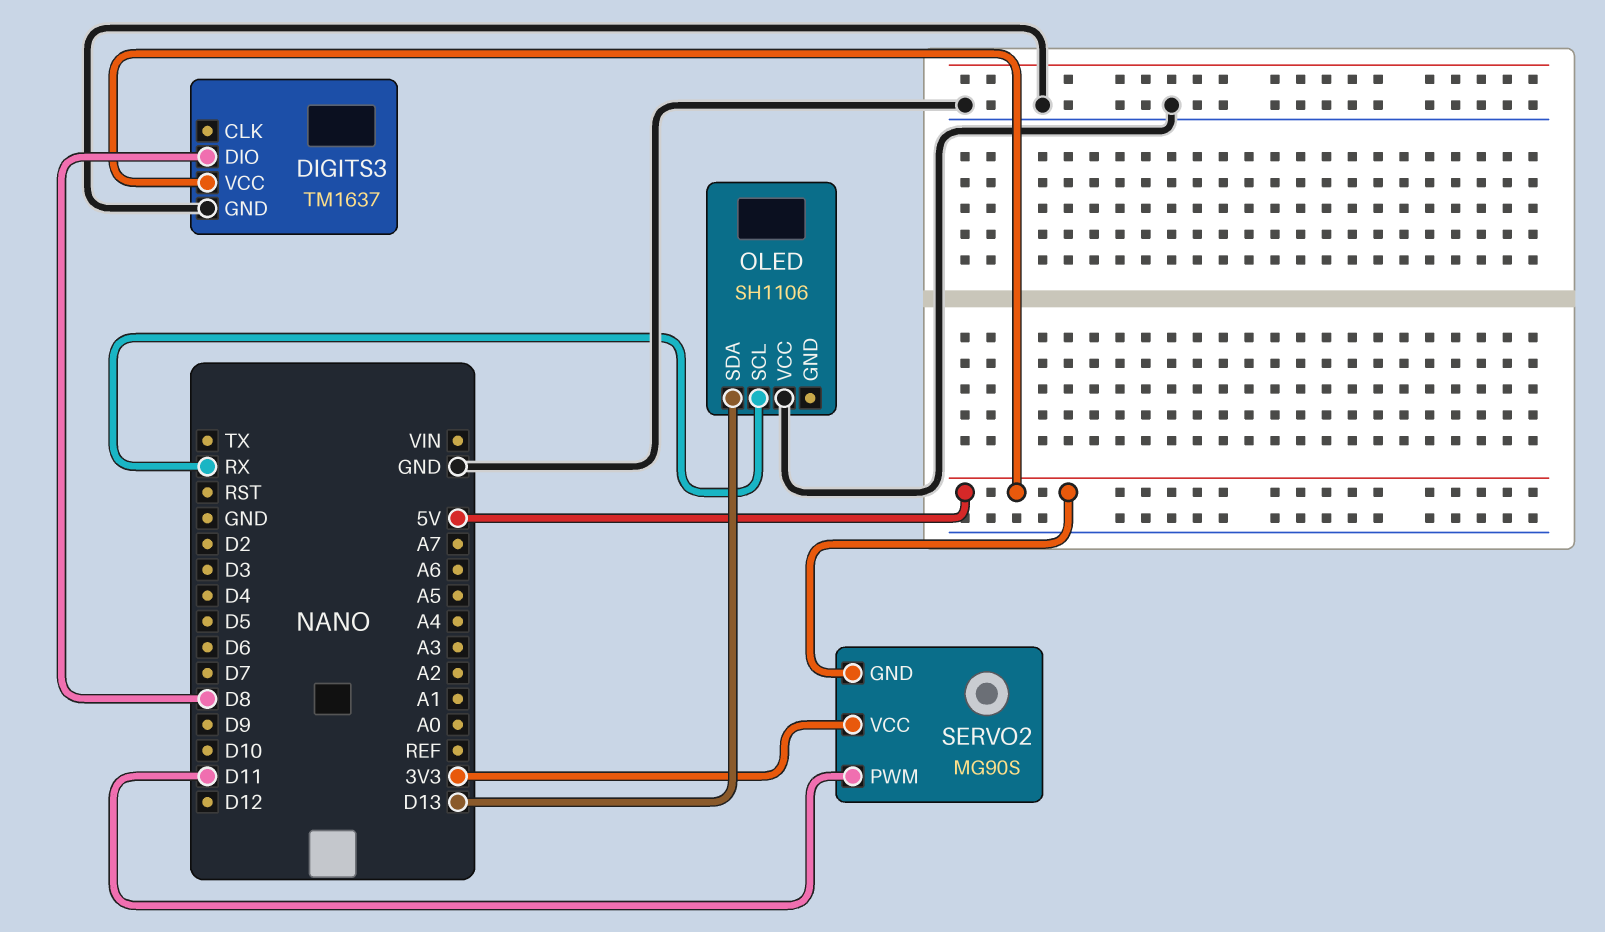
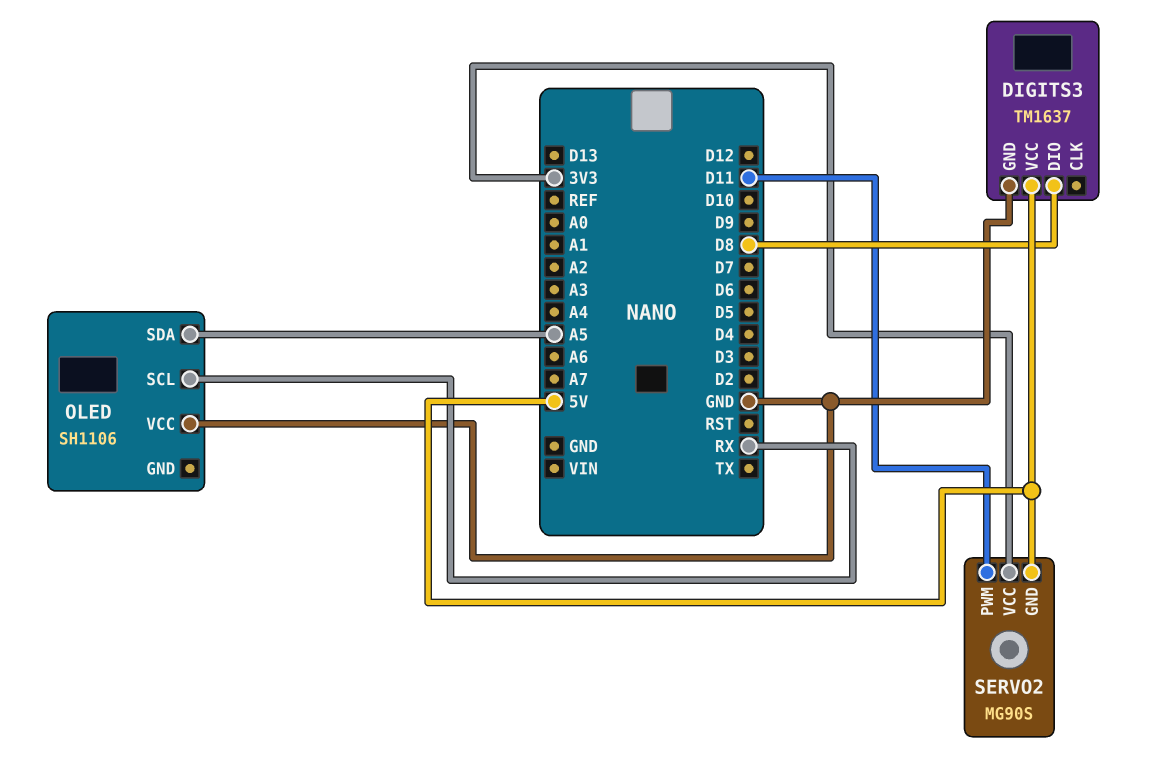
OLED pin SDA: D13 -> A5

